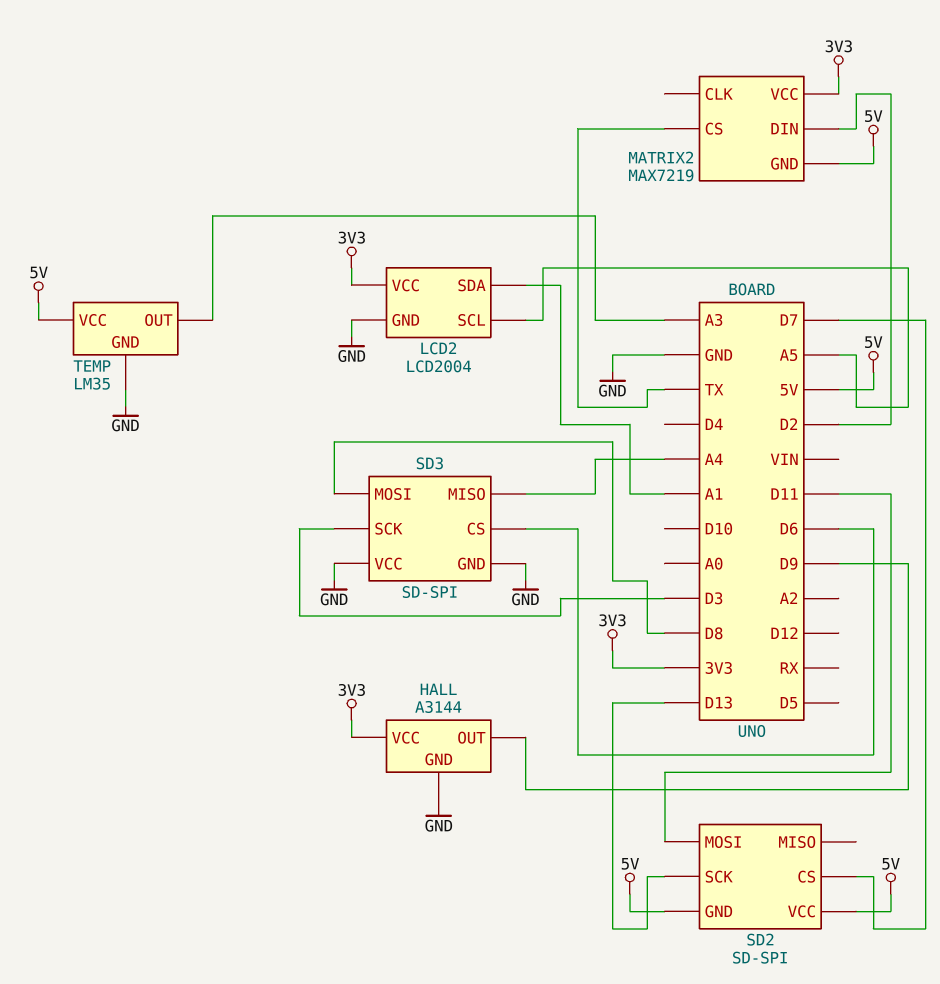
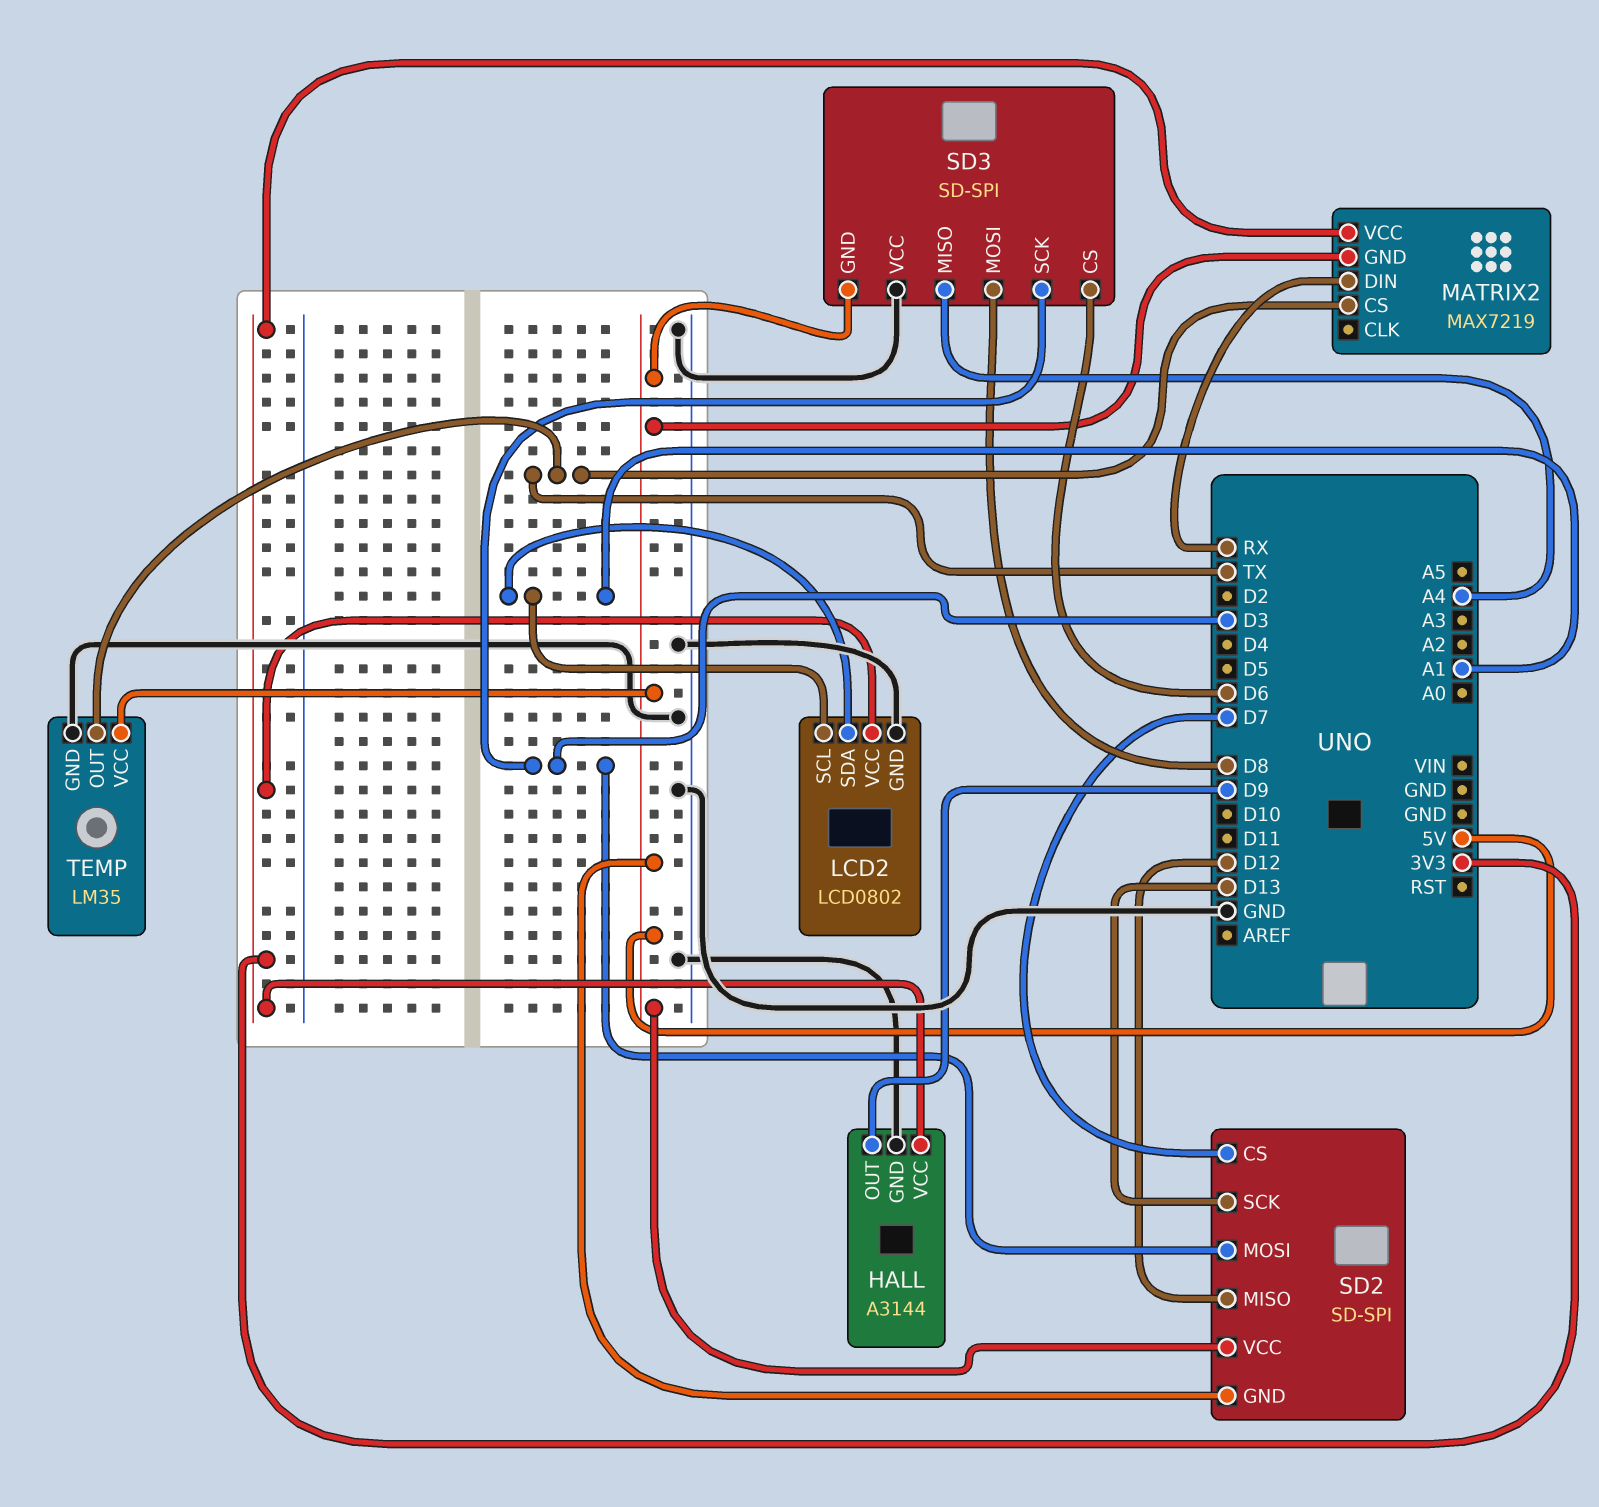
LCD2: LCD2004 -> LCD0802
LCD2 pin SCL: A5 -> A1
MATRIX2 pin DIN: D2 -> RX
SD2 pin MISO: none -> D12
SD2 pin MOSI: D11 -> D3
SD3 pin GND: GND -> 5V
TEMP pin OUT: A3 -> TX

